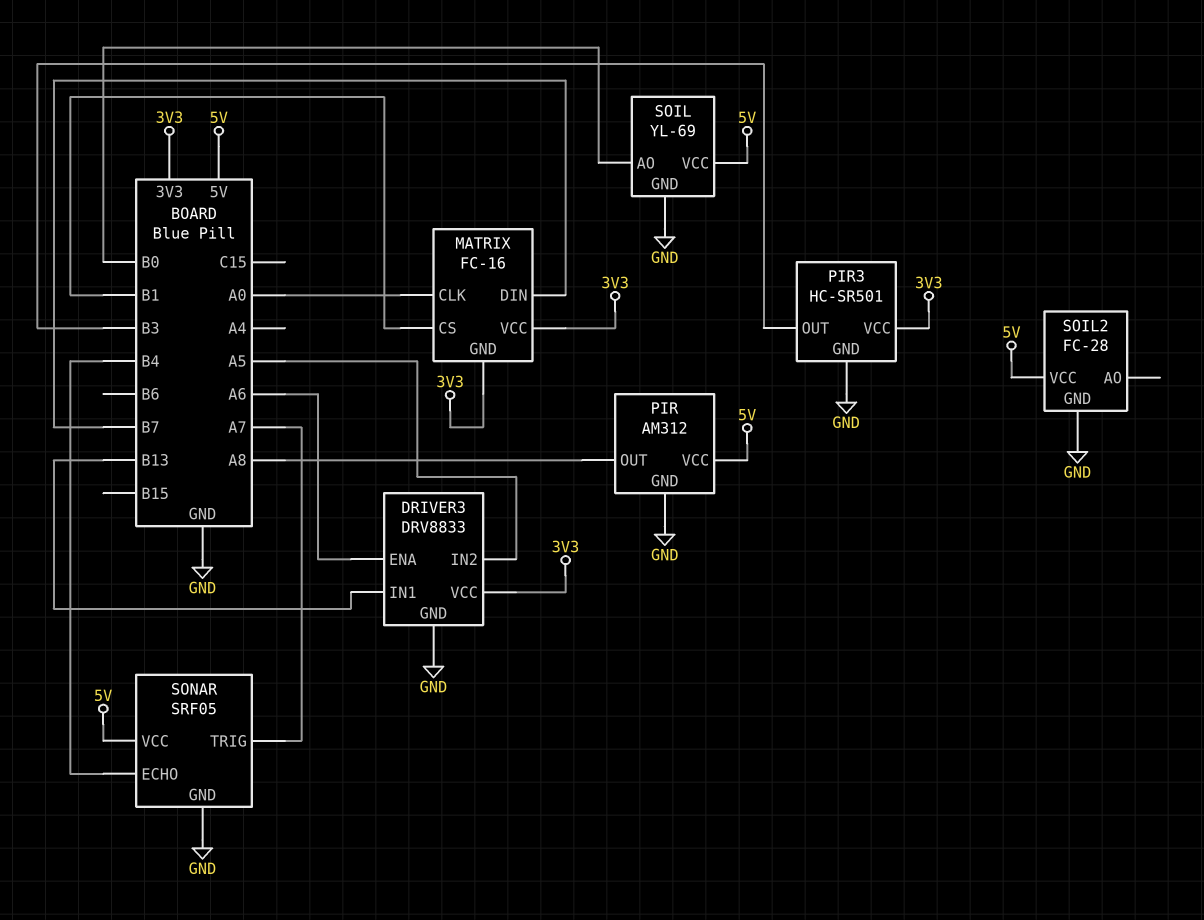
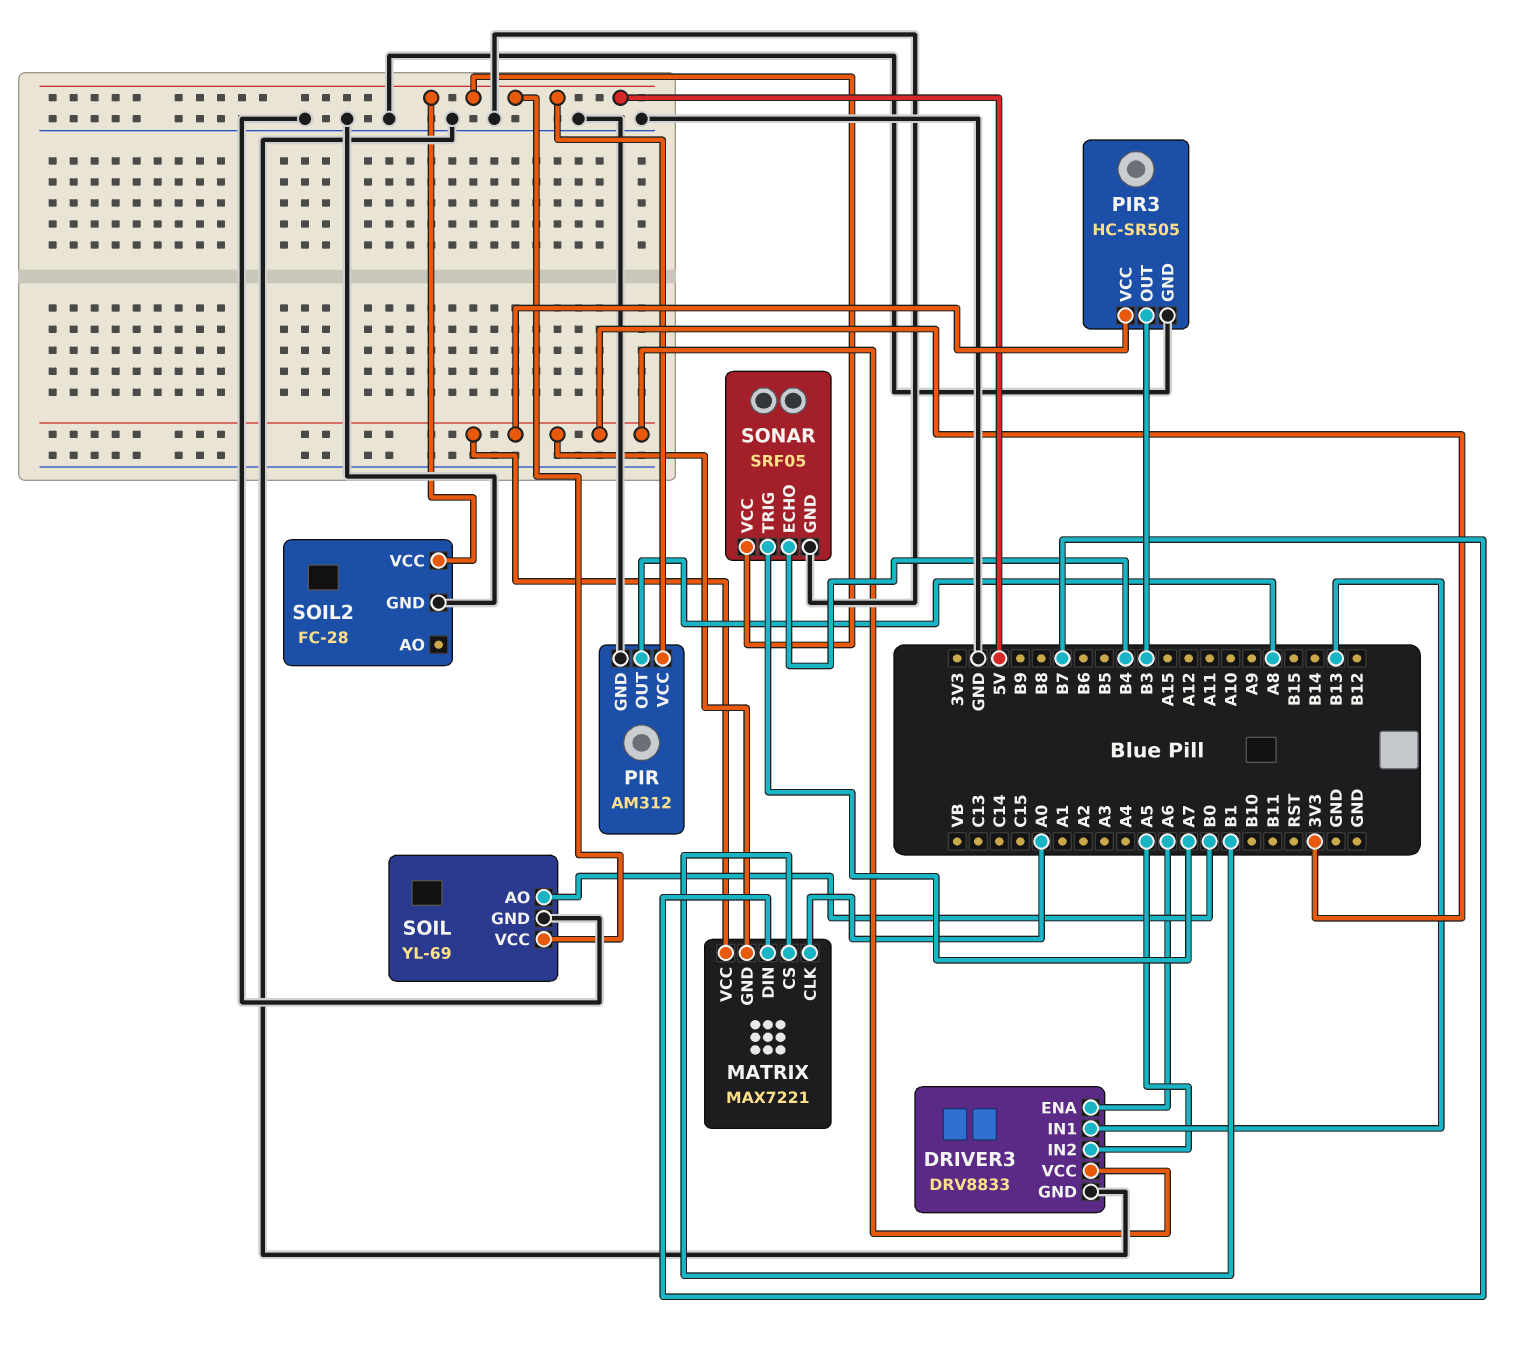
MATRIX: FC-16 -> MAX7221
PIR3: HC-SR501 -> HC-SR505

